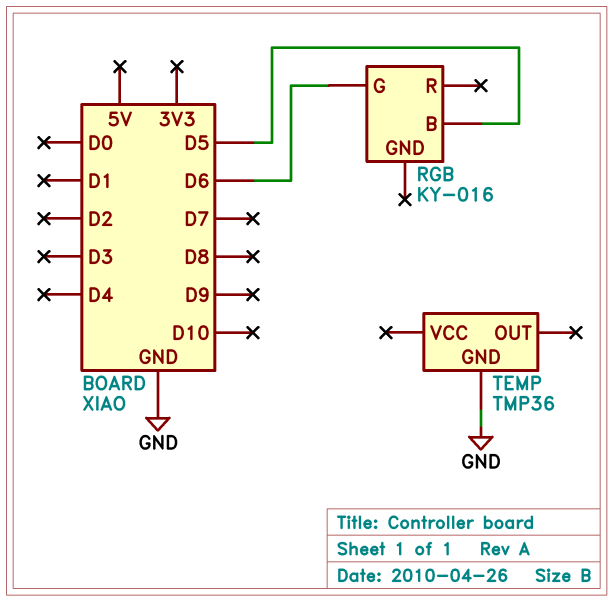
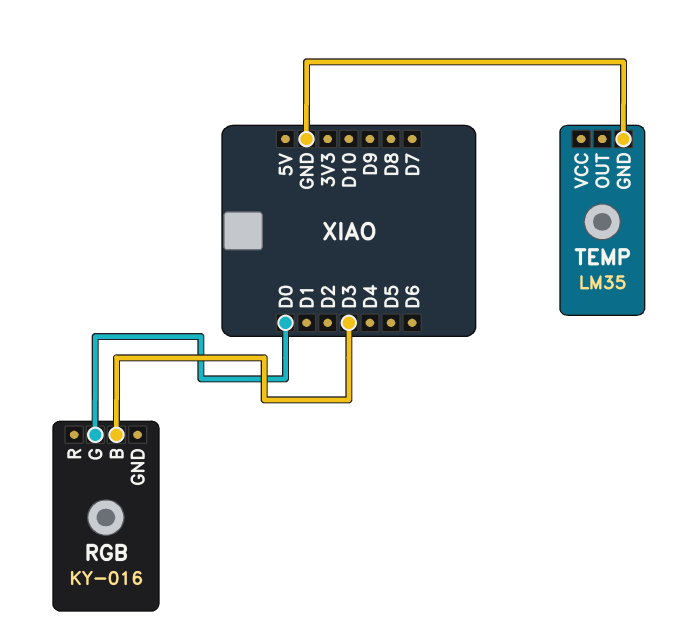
RGB pin B: D5 -> D3
RGB pin G: D6 -> D0
TEMP: TMP36 -> LM35

